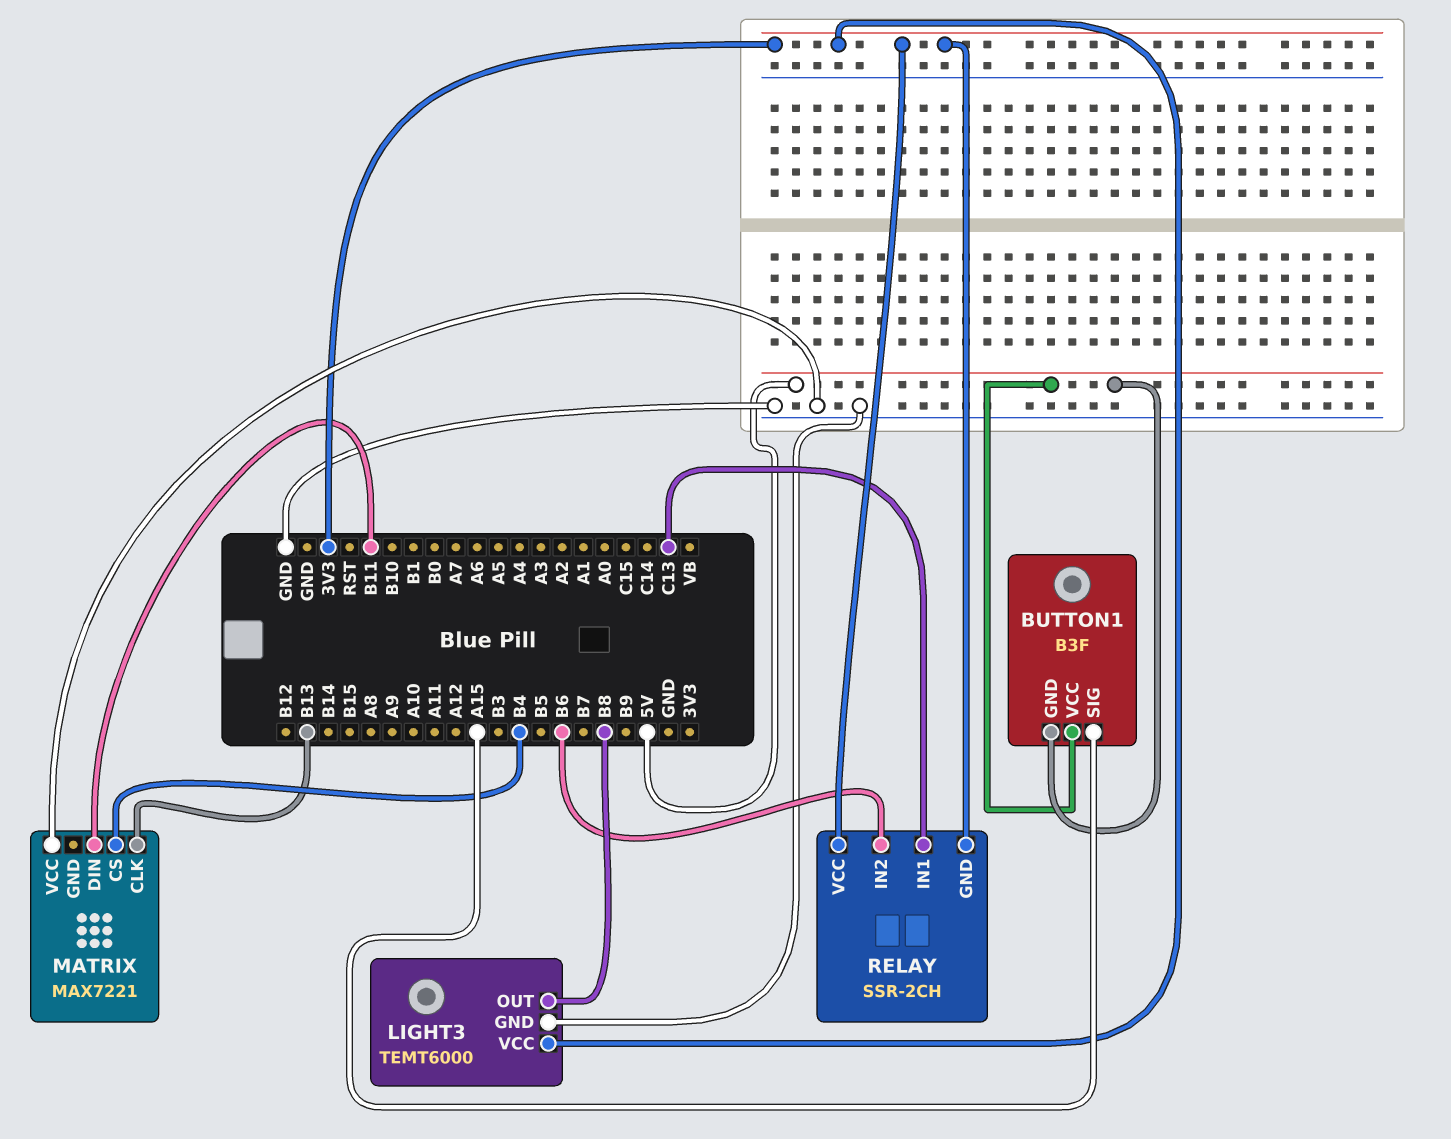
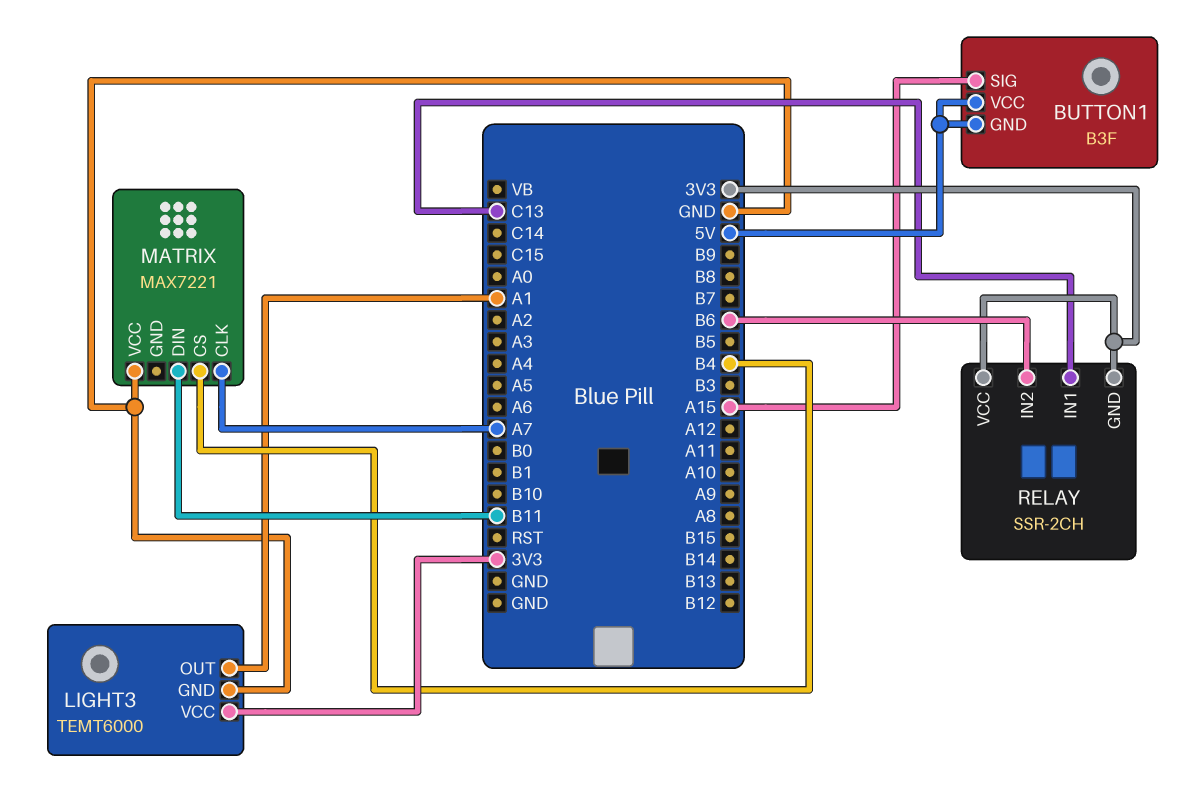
LIGHT3 pin OUT: B8 -> A1
MATRIX pin CLK: B13 -> A7

